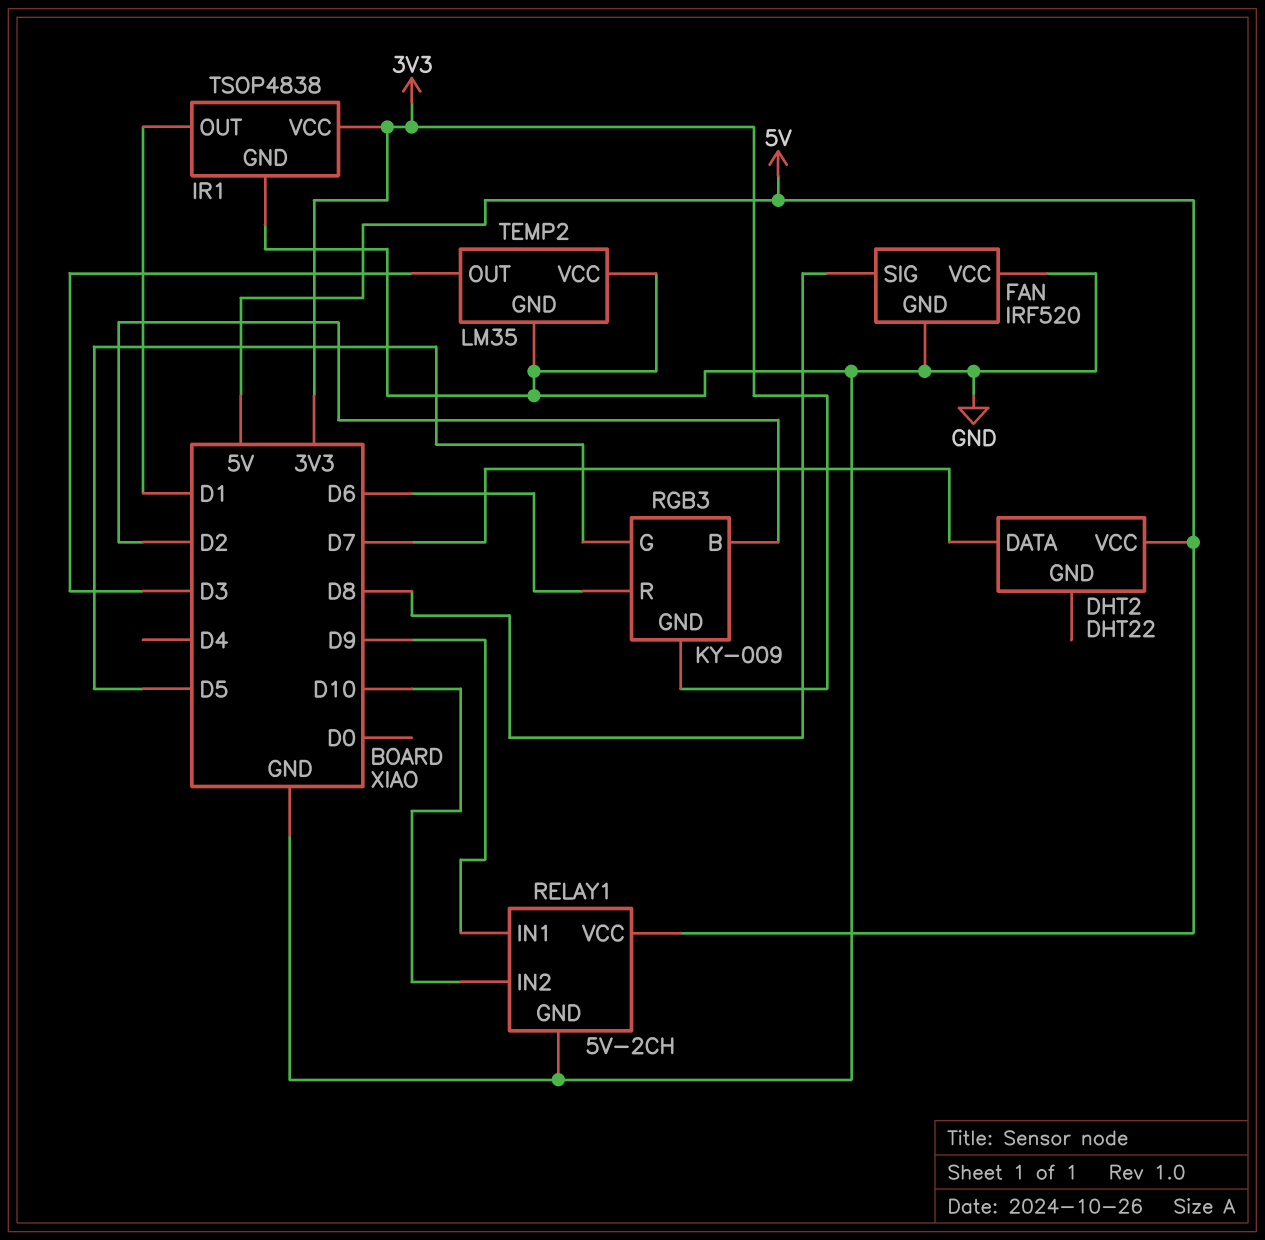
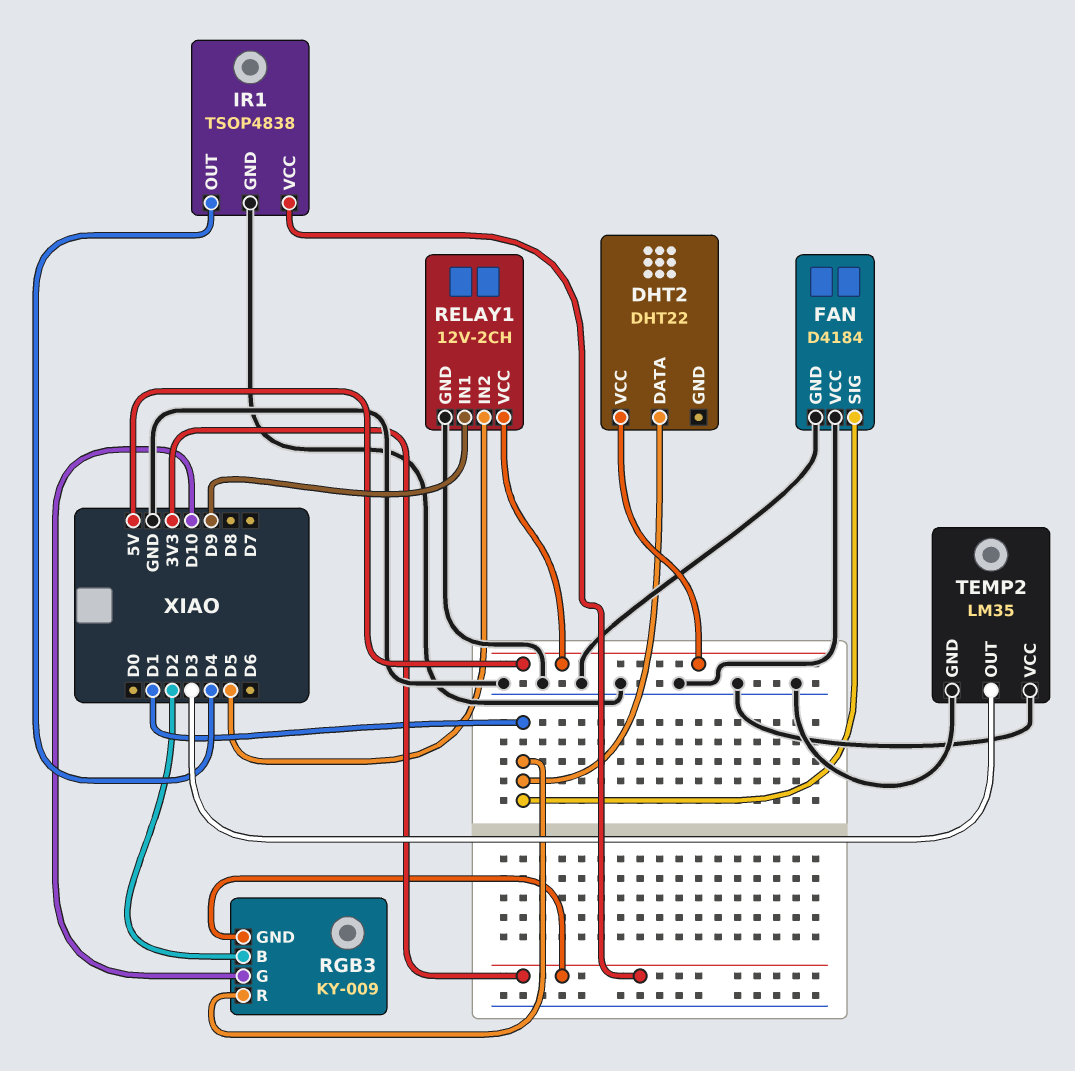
DHT2 pin DATA: D7 -> D1
FAN: IRF520 -> D4184
FAN pin SIG: D8 -> D1
IR1 pin OUT: D1 -> D4
RELAY1: 5V-2CH -> 12V-2CH
RELAY1 pin IN2: D10 -> D5
RGB3 pin G: D5 -> D10
RGB3 pin R: D6 -> D1

